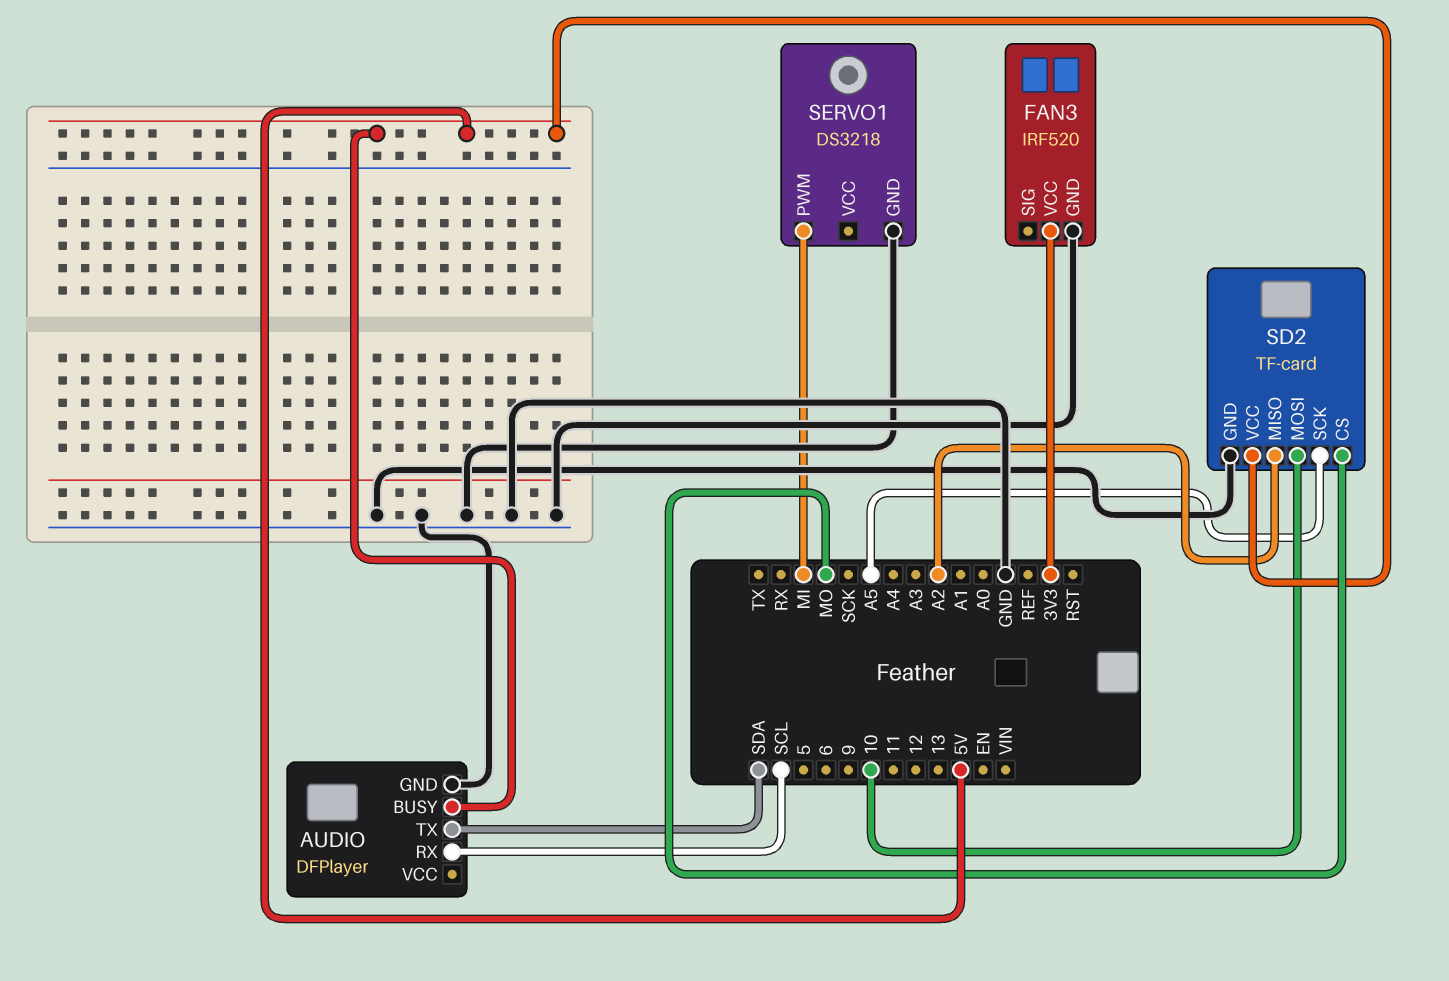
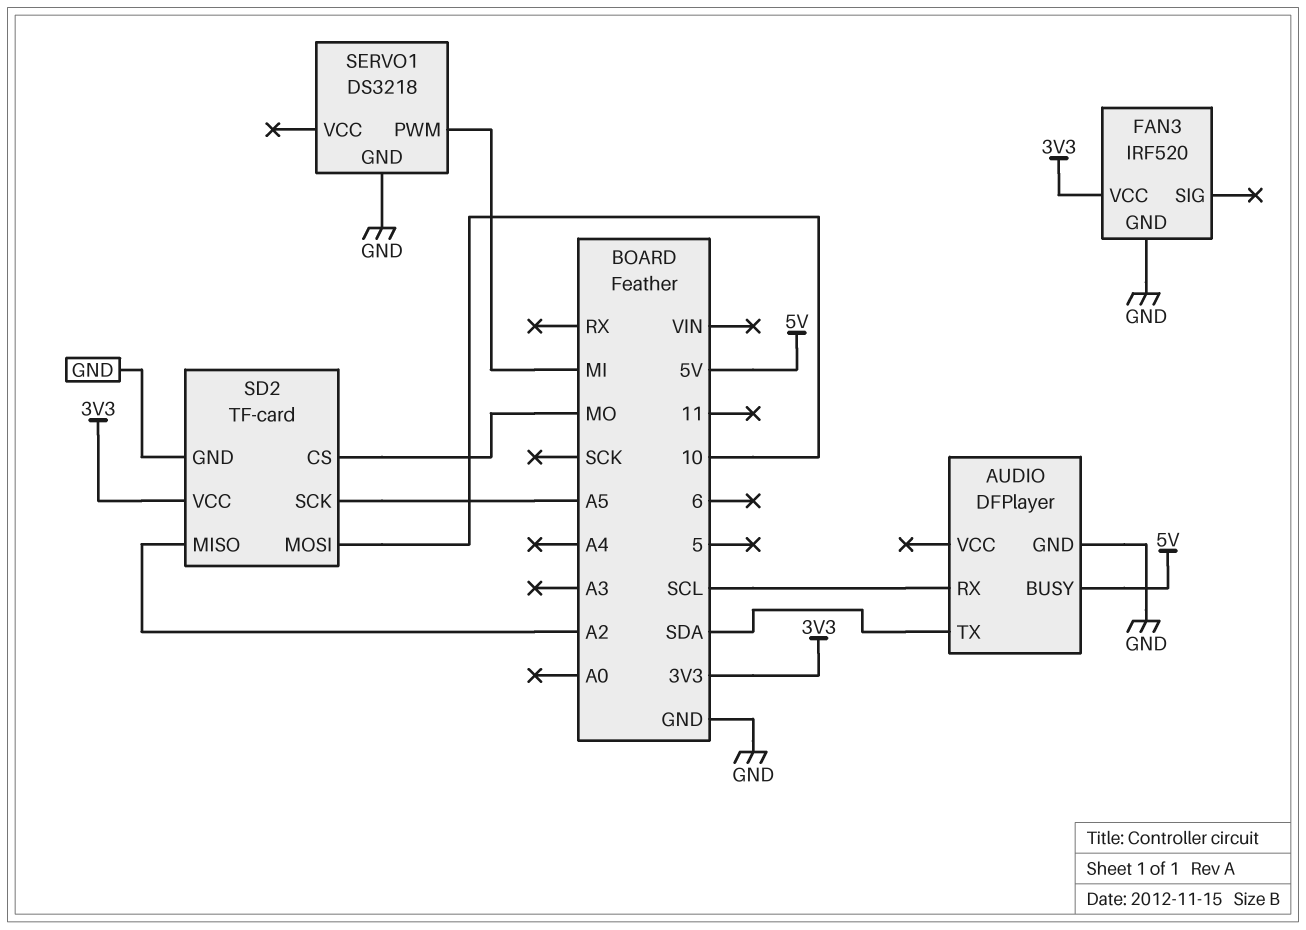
SD2 pin VCC: 5V -> 3V3

